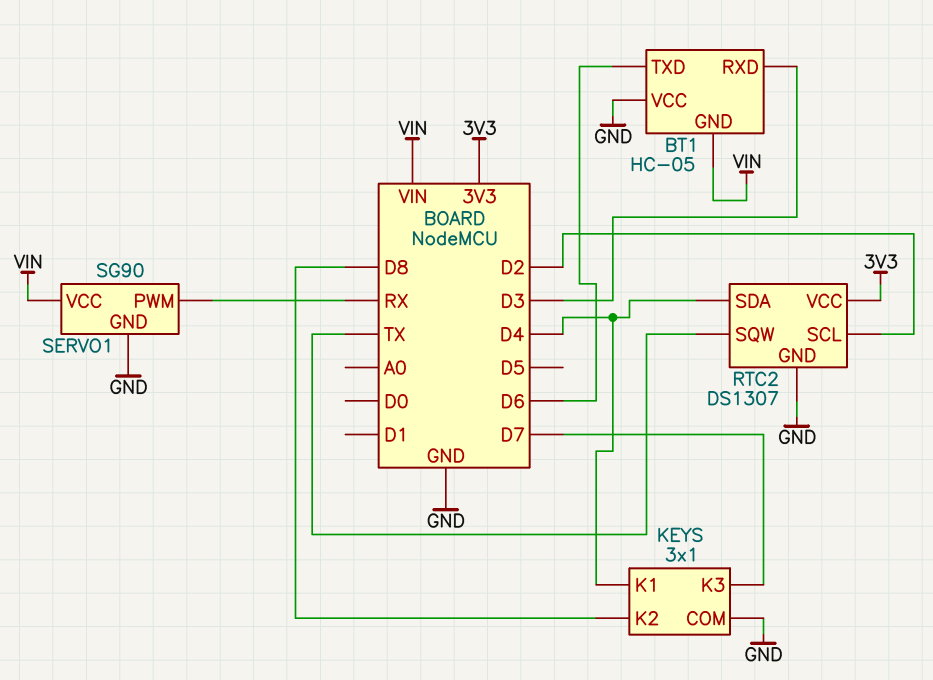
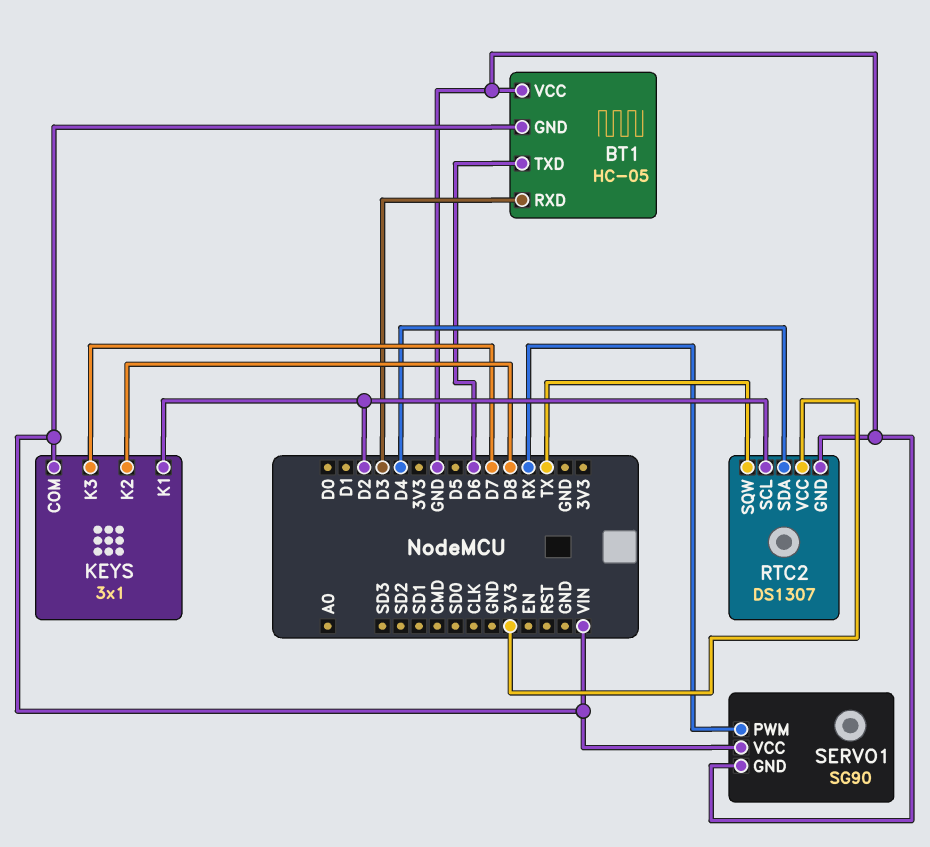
KEYS pin COM: GND -> VIN
KEYS pin K1: D4 -> D2

